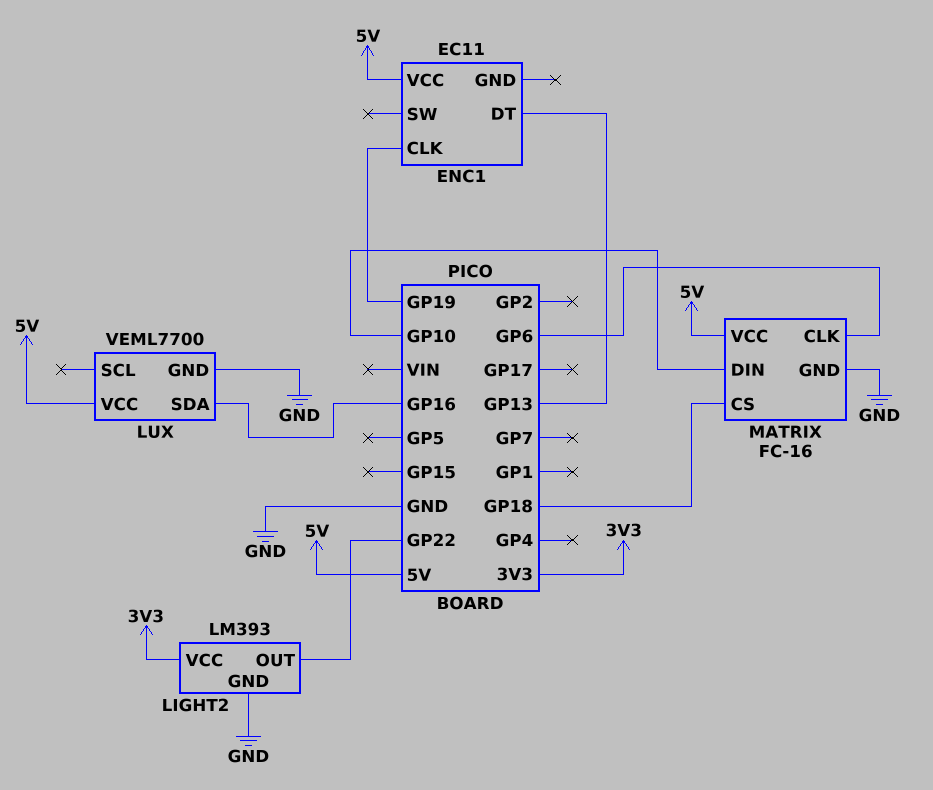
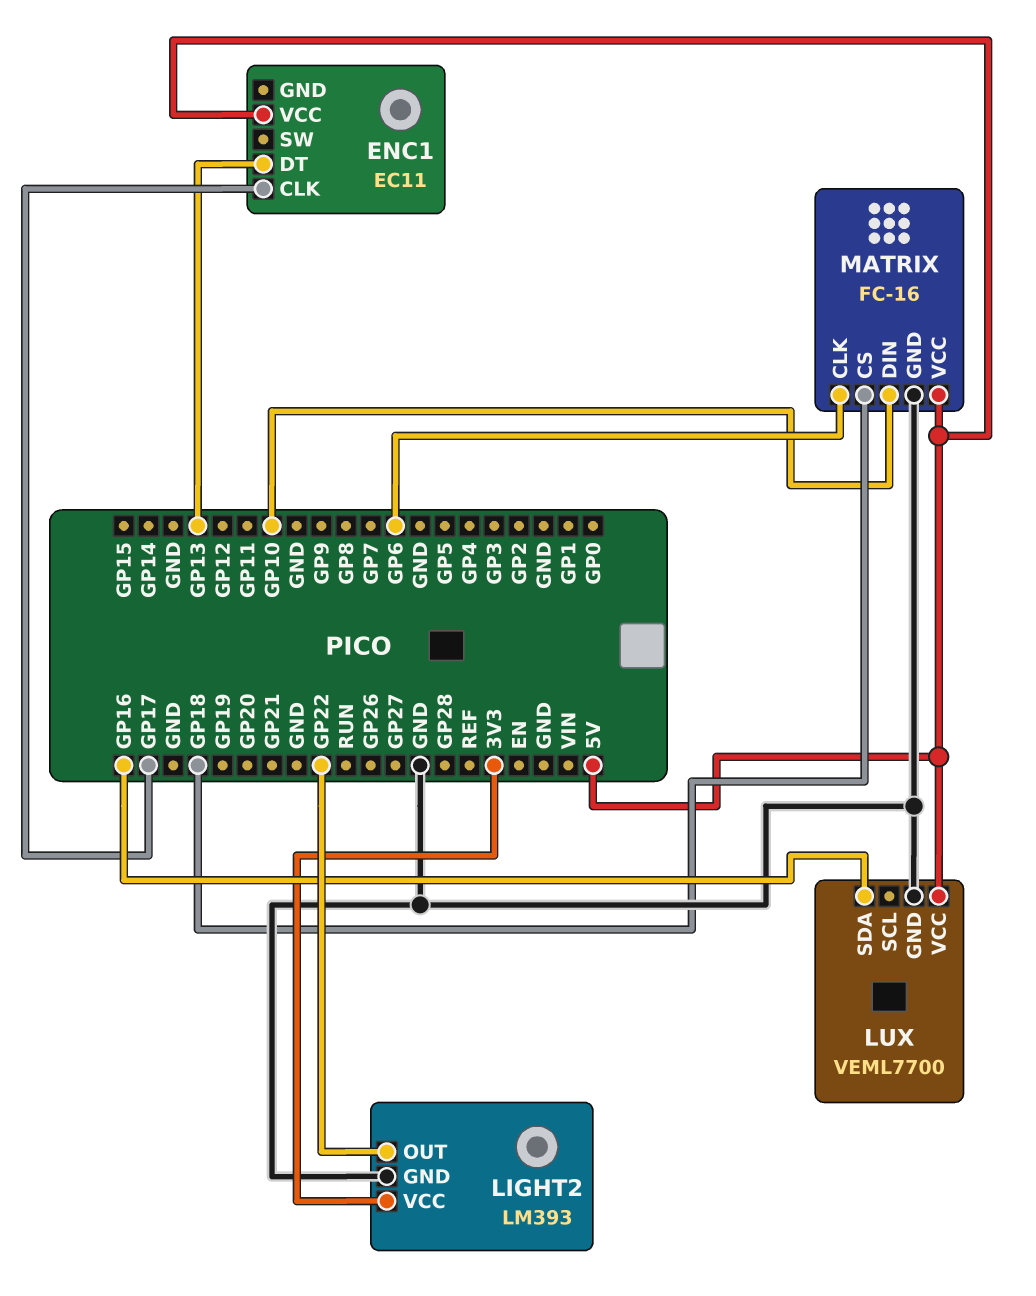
ENC1 pin CLK: GP19 -> GP17

